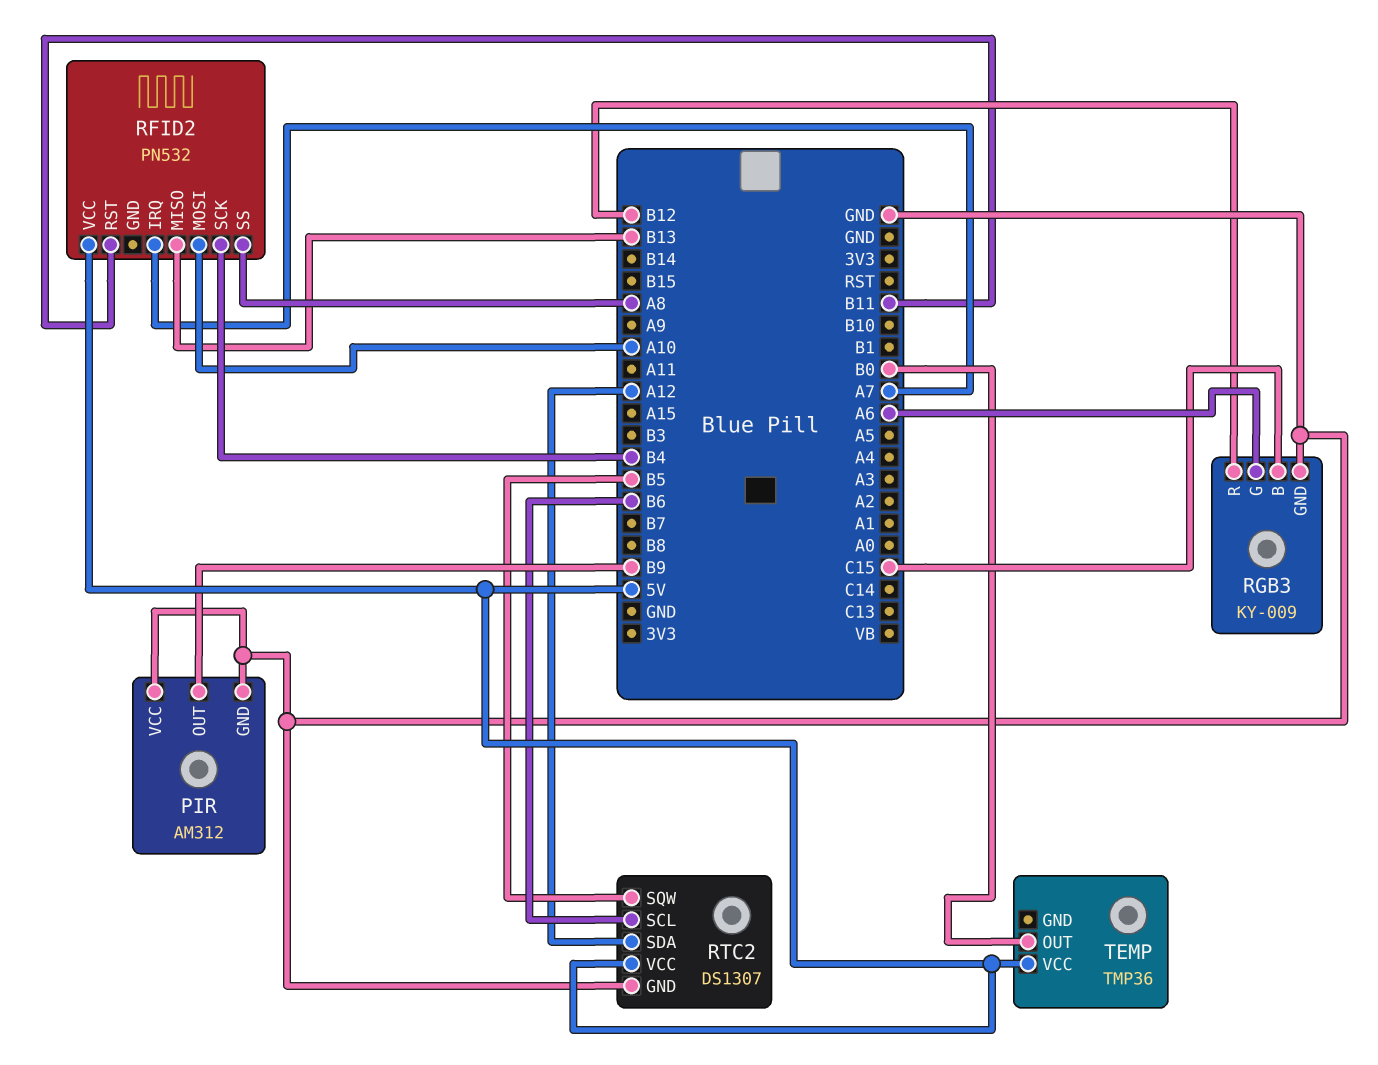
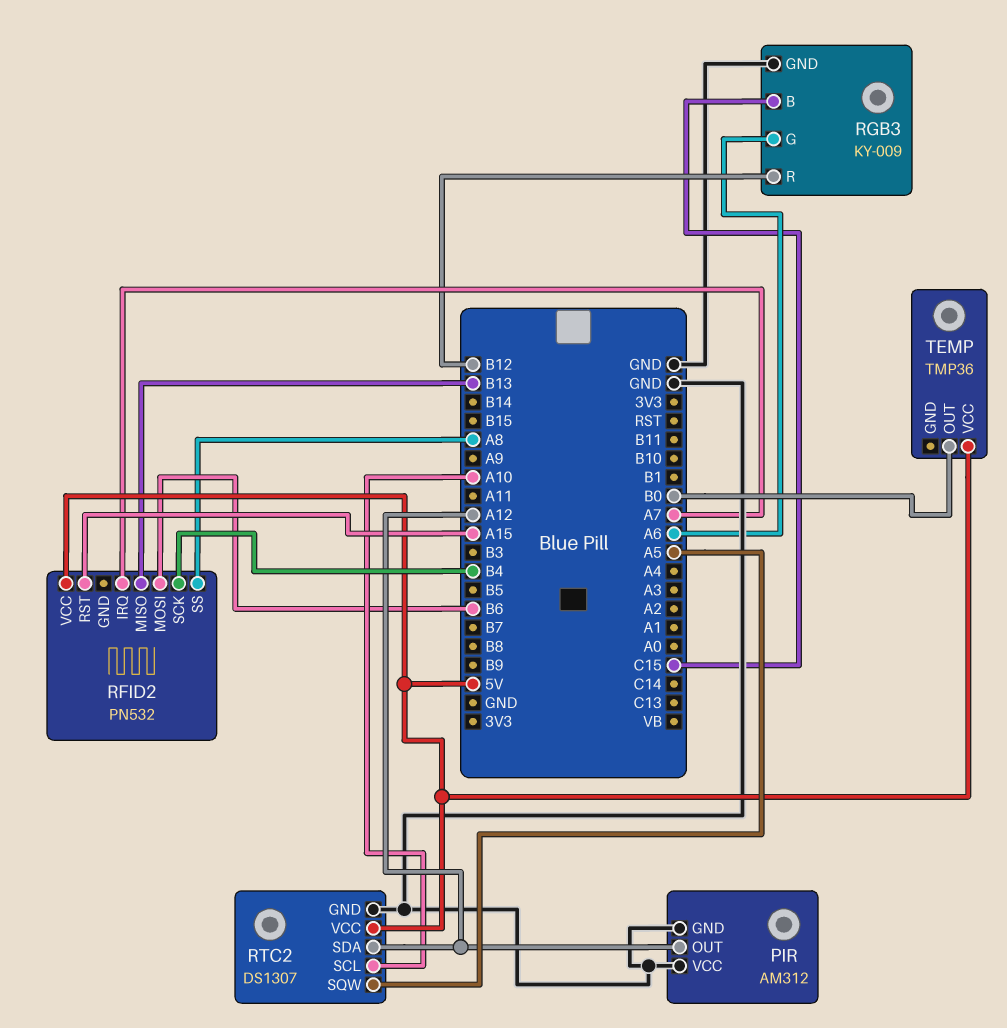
PIR pin OUT: B9 -> A12
RFID2 pin MOSI: A10 -> B6
RFID2 pin RST: B11 -> A15
RTC2 pin SCL: B6 -> A10
RTC2 pin SQW: B5 -> A5

